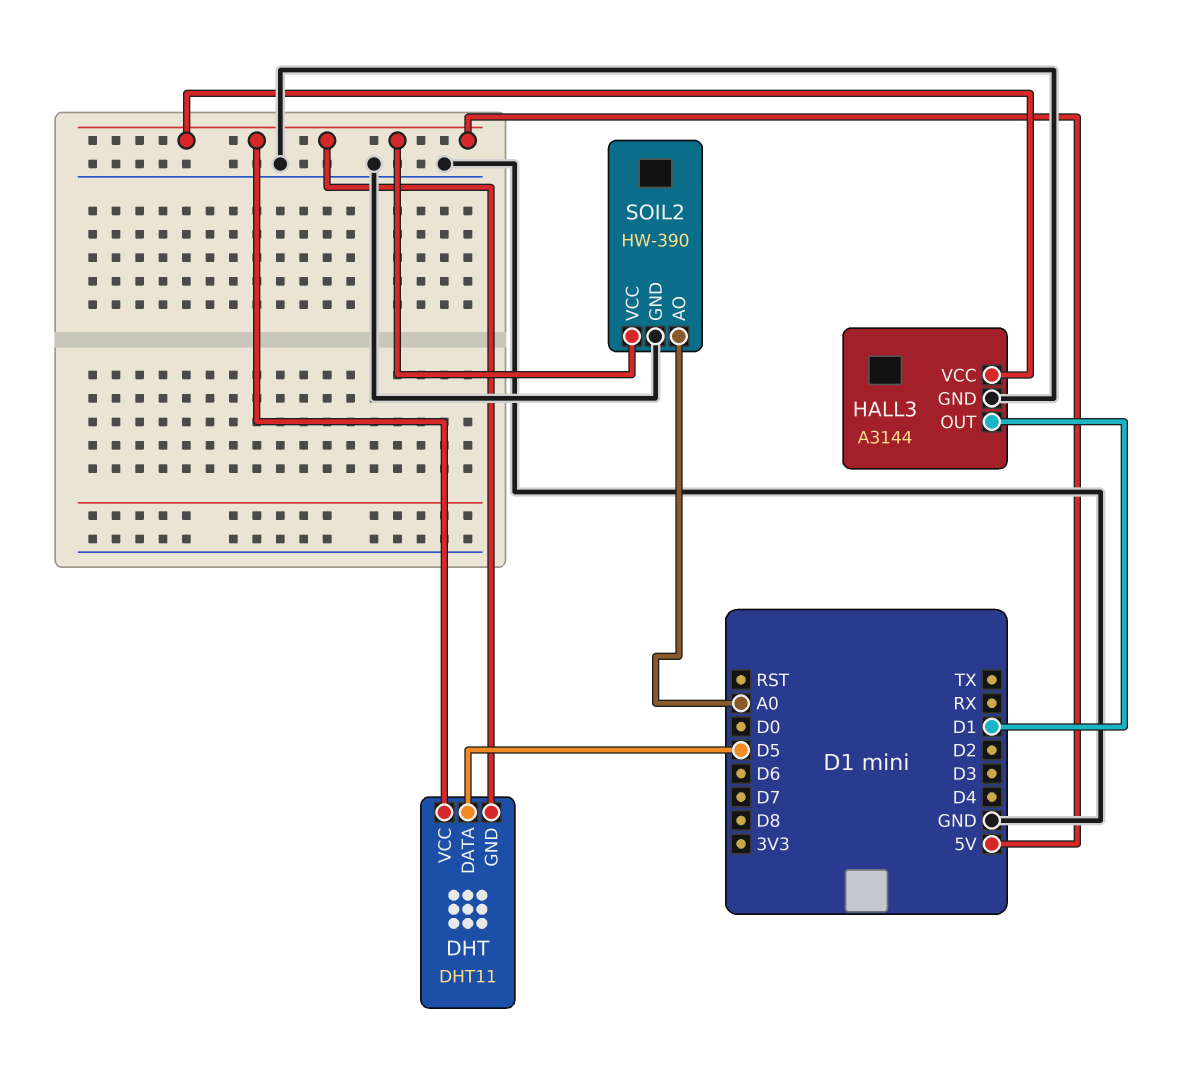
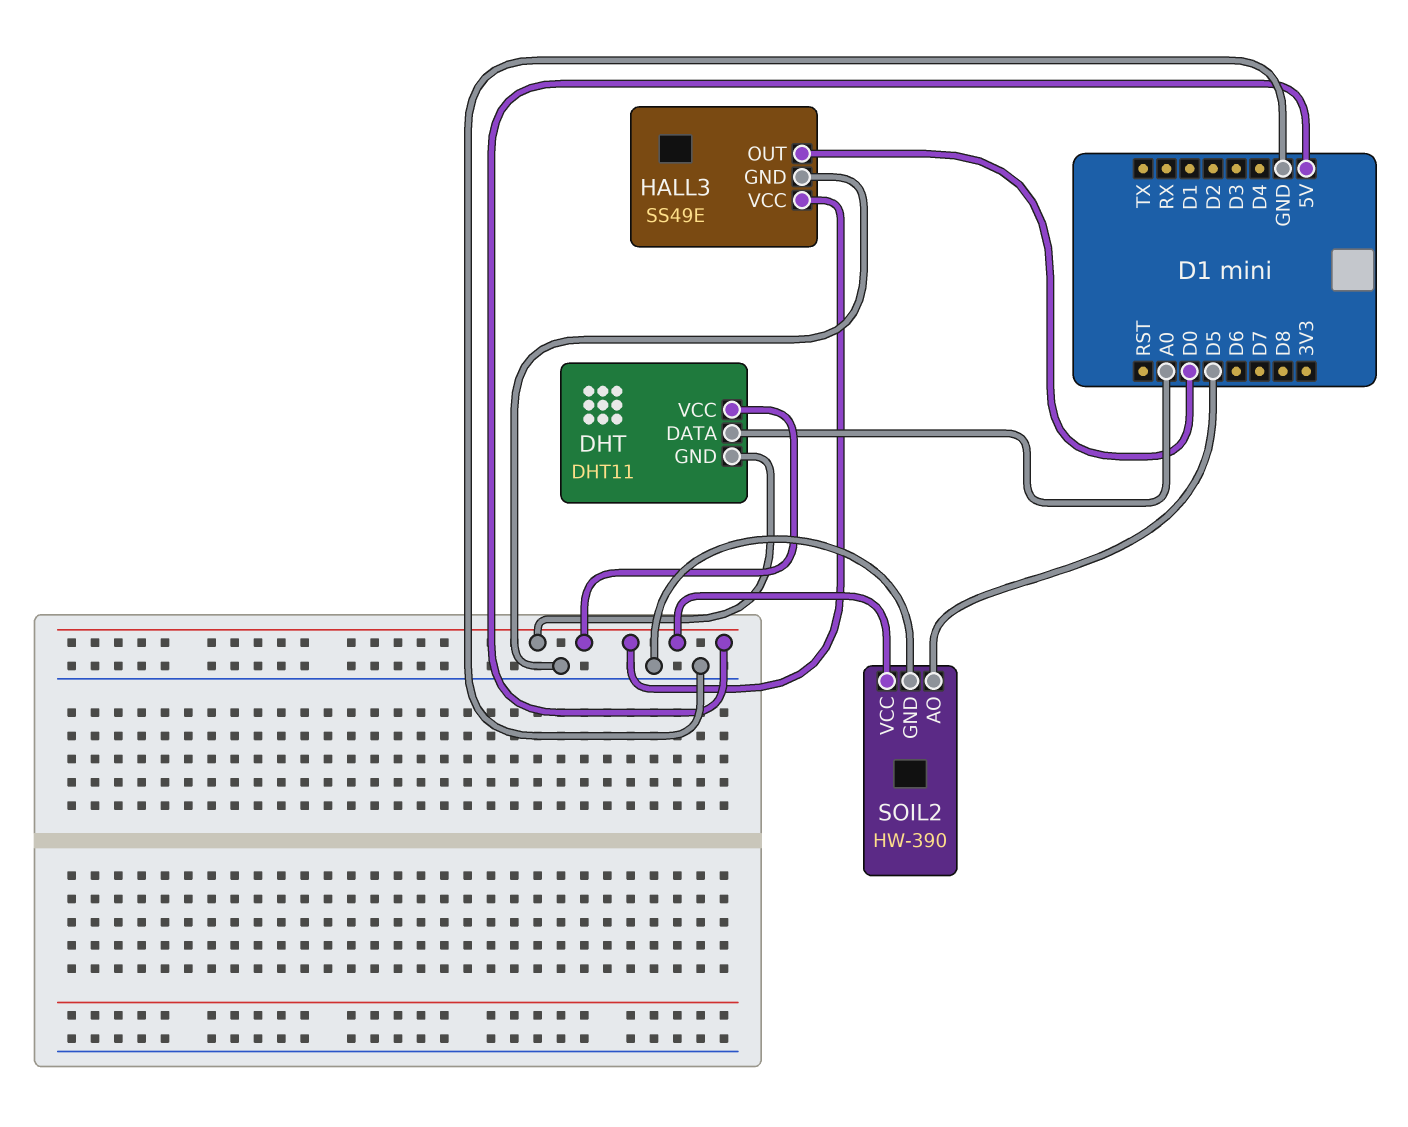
DHT pin DATA: D5 -> A0
HALL3: A3144 -> SS49E
HALL3 pin OUT: D1 -> D0
SOIL2 pin AO: A0 -> D5

